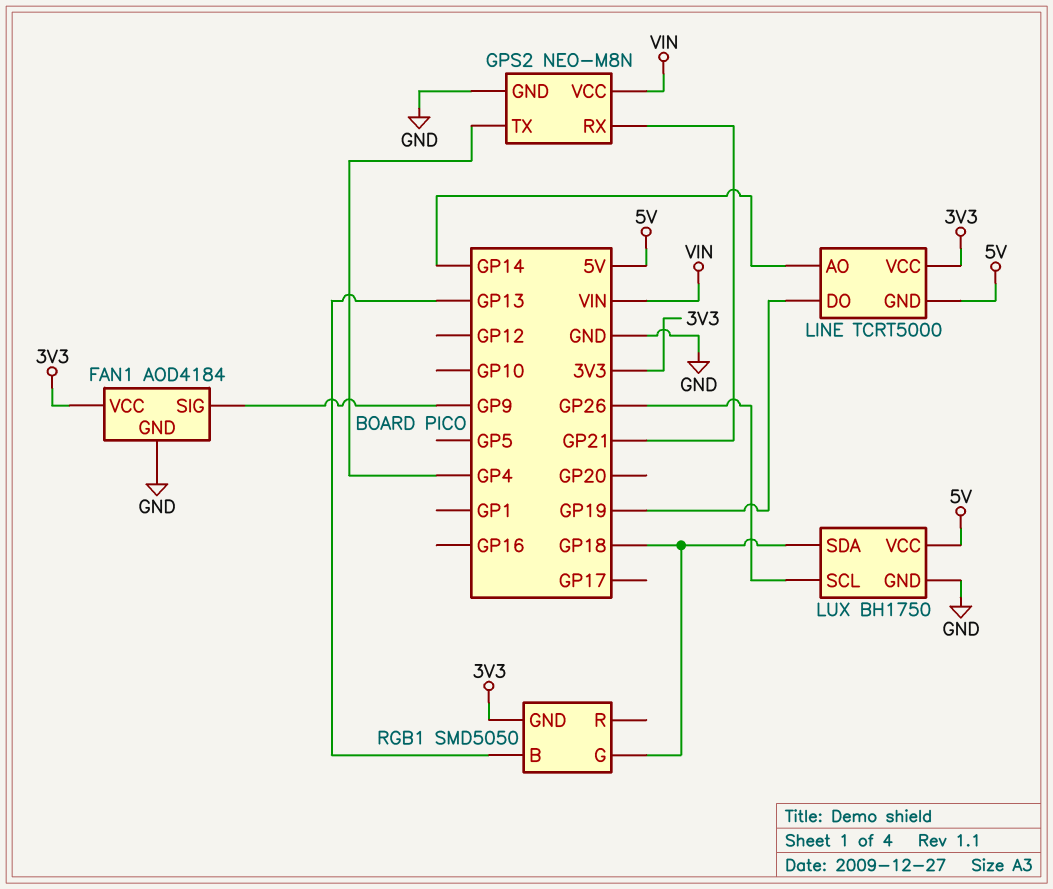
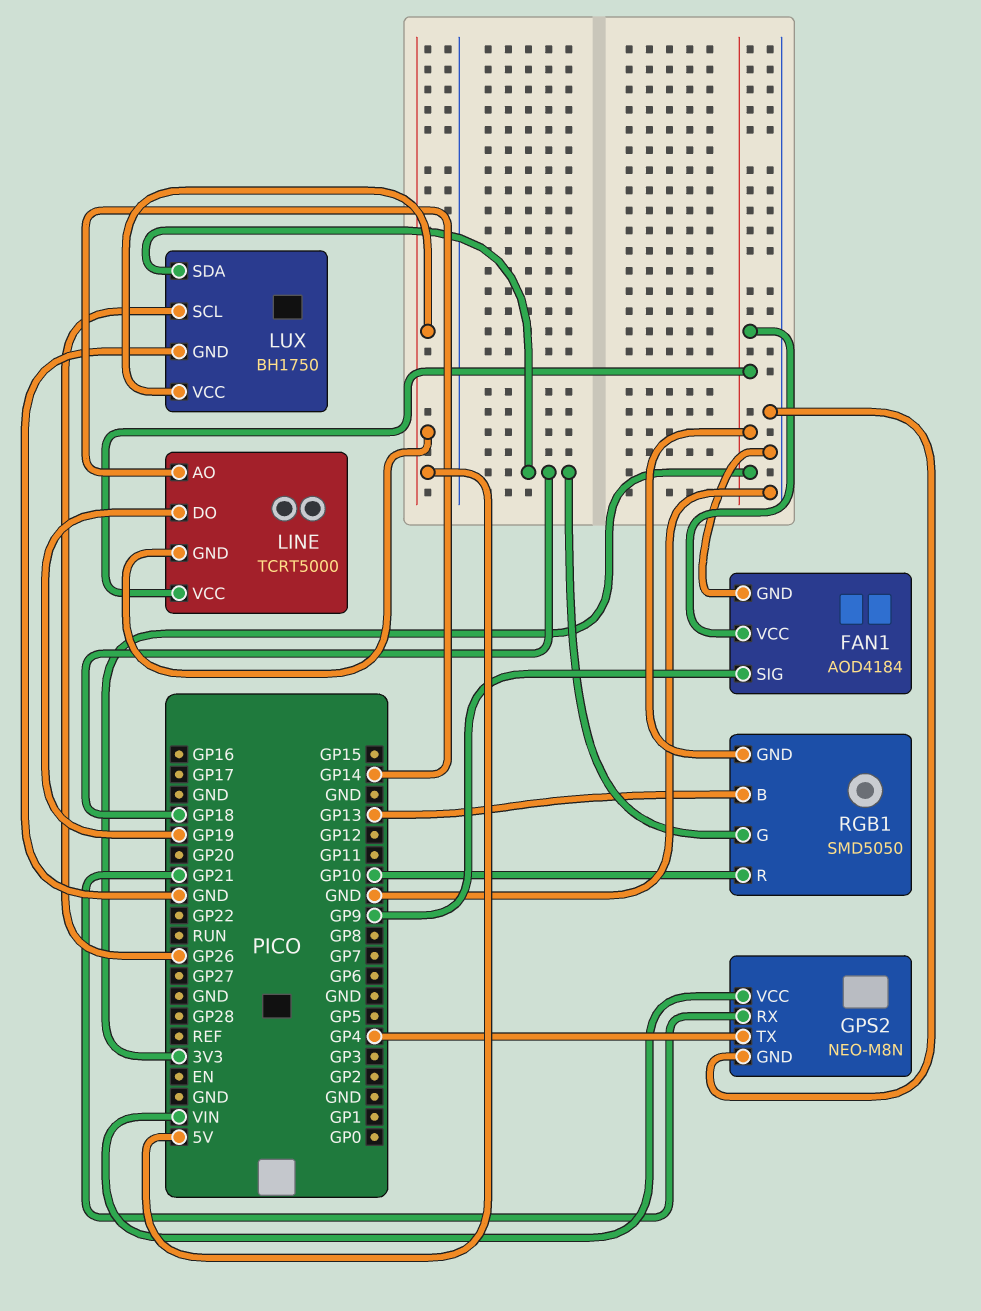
RGB1 pin R: none -> GP10

